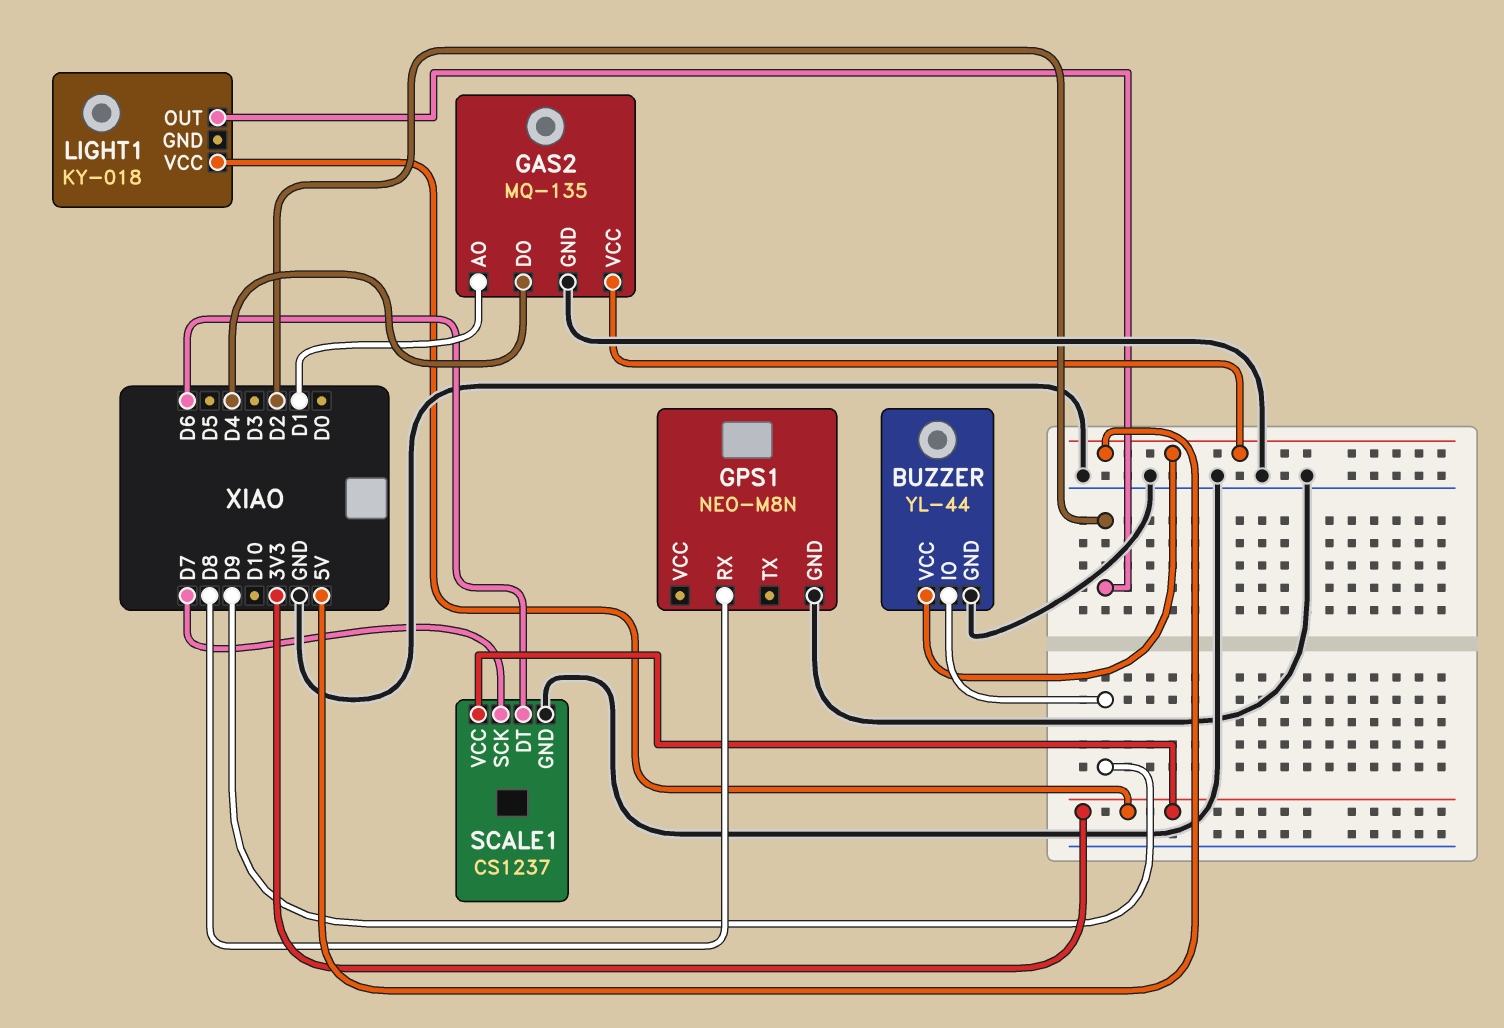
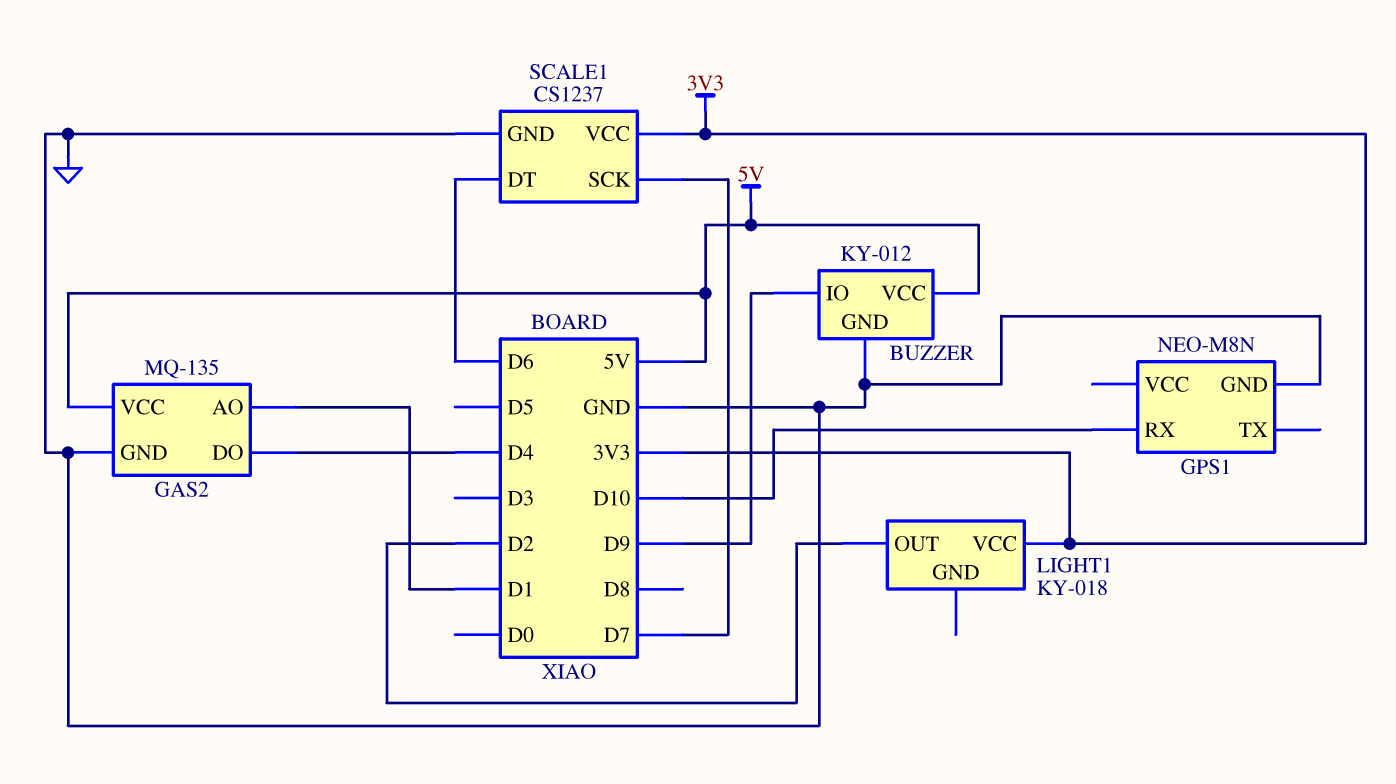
BUZZER: YL-44 -> KY-012
GPS1 pin RX: D8 -> D10

